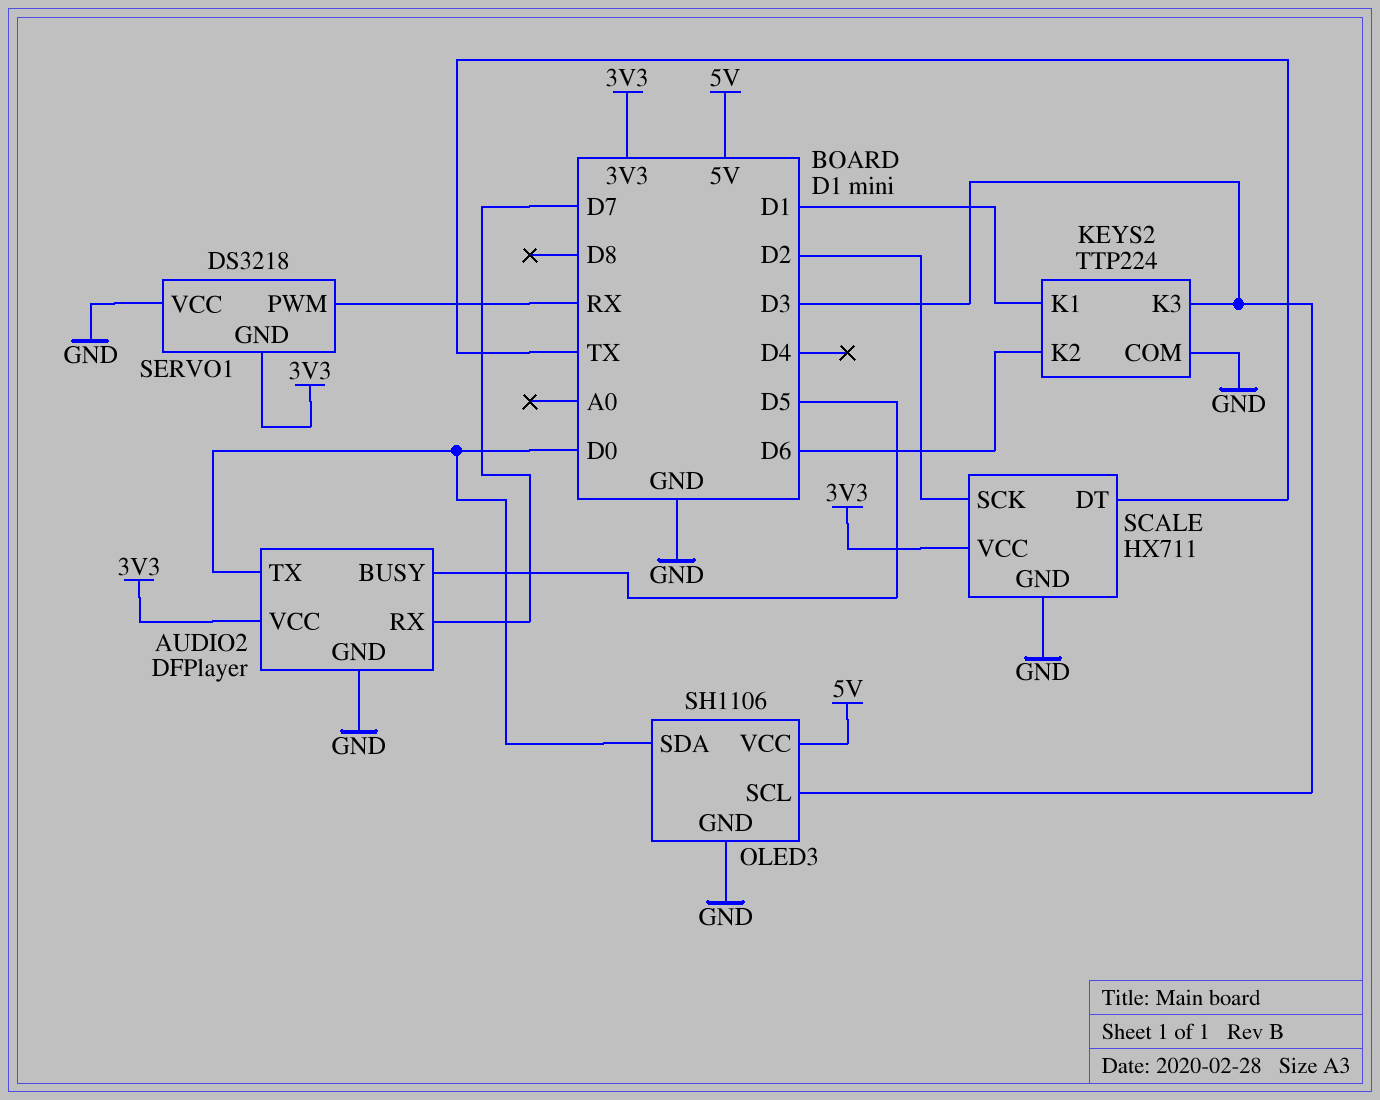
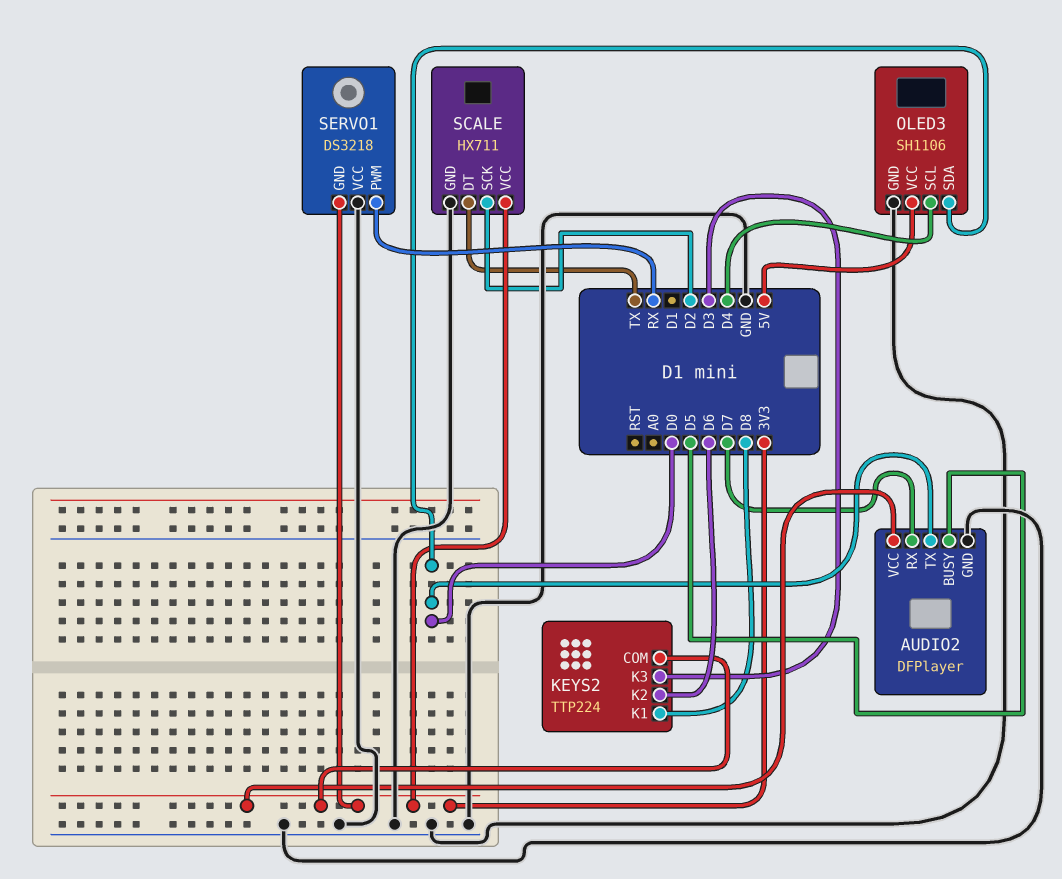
KEYS2 pin COM: GND -> 3V3
KEYS2 pin K1: D1 -> D8
OLED3 pin SCL: D3 -> D4

